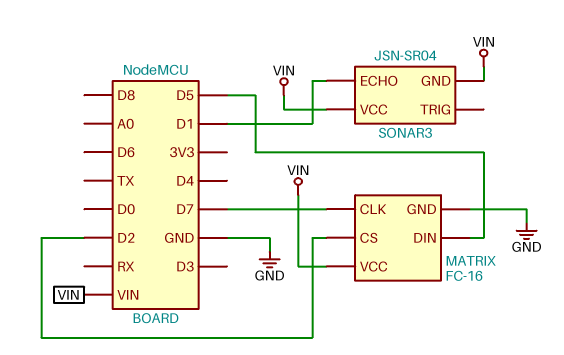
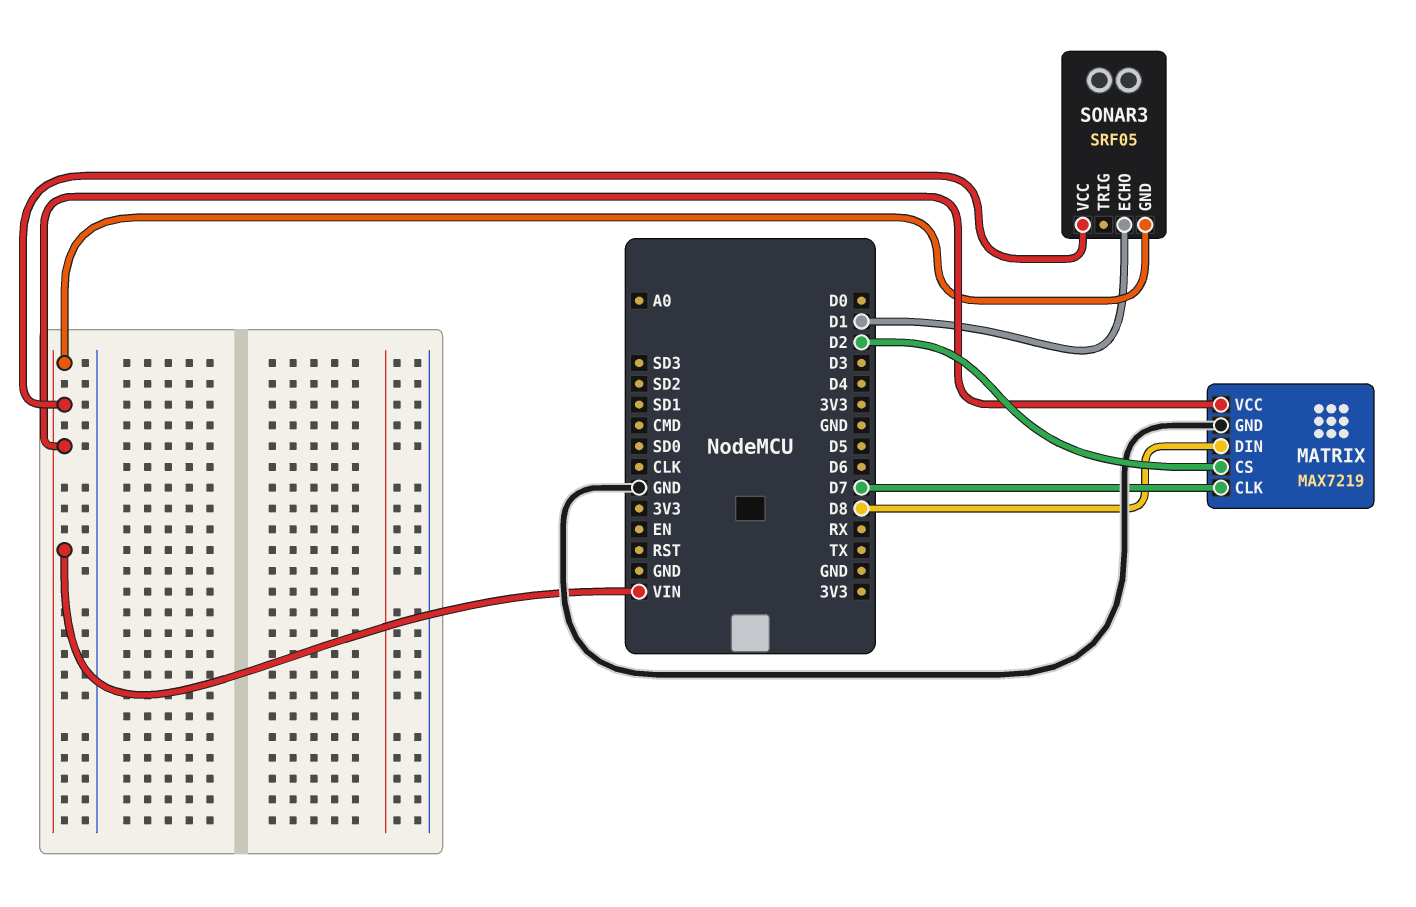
MATRIX: FC-16 -> MAX7219
MATRIX pin DIN: D5 -> D8
SONAR3: JSN-SR04 -> SRF05

